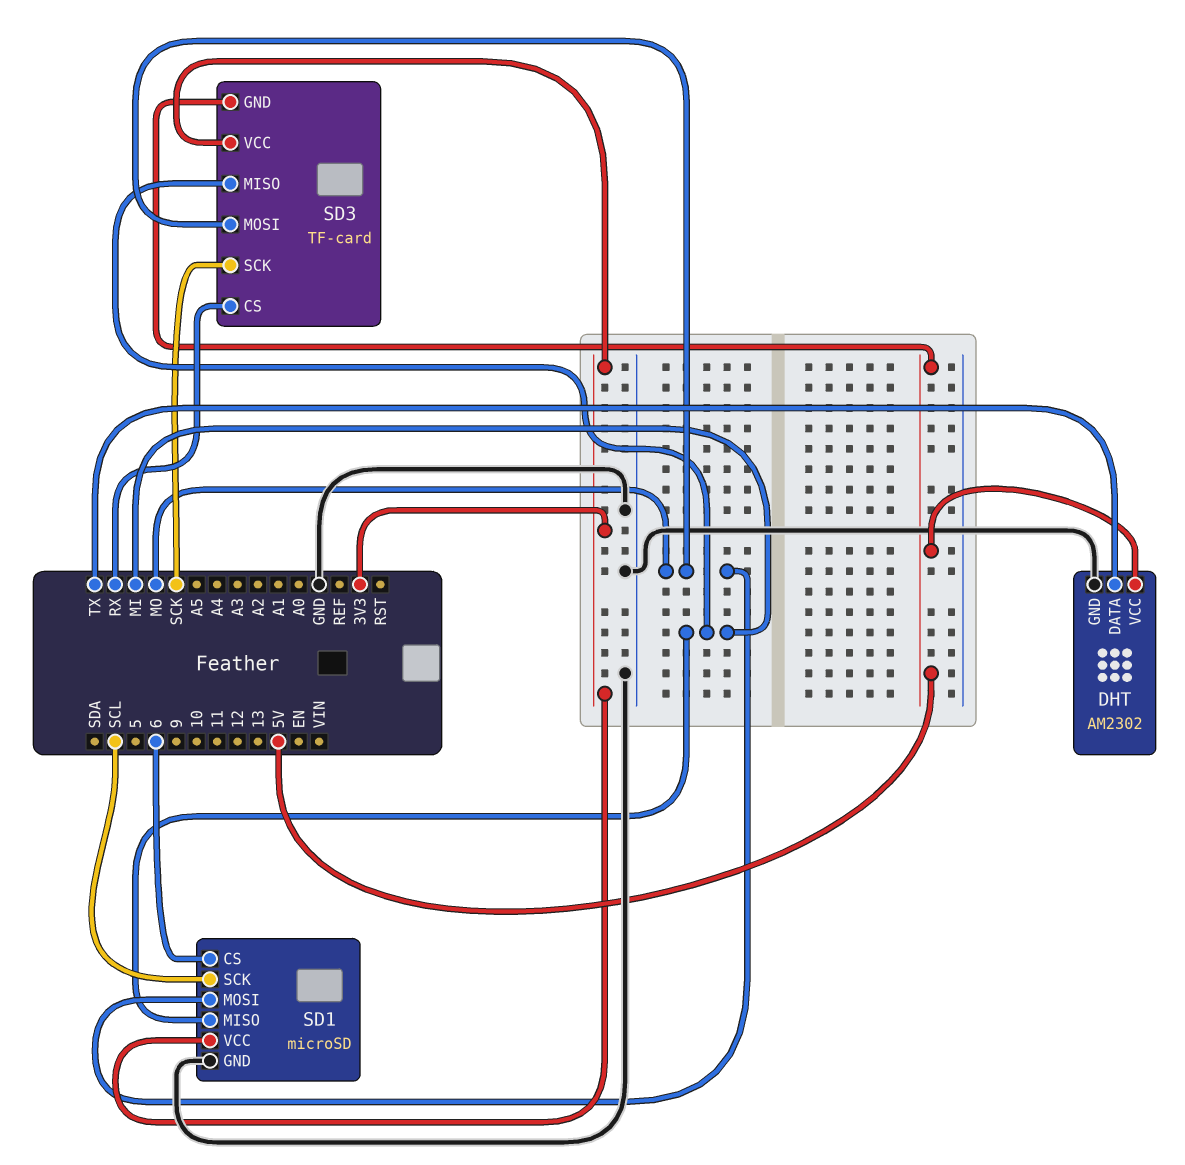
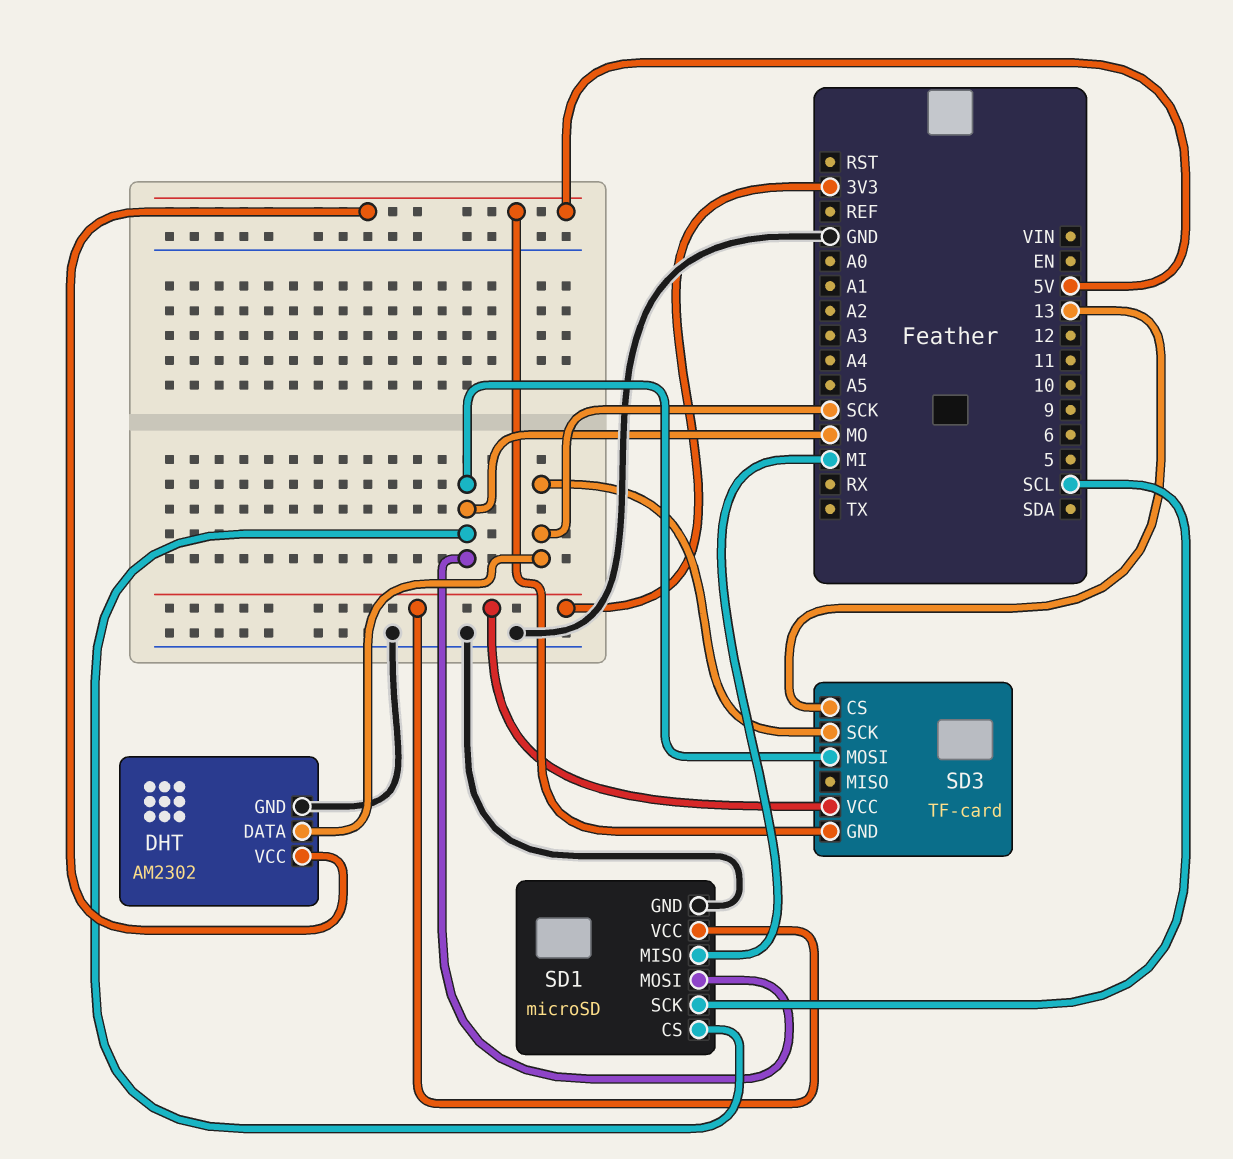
DHT pin DATA: TX -> SCK
SD1 pin CS: 6 -> MO
SD3 pin CS: RX -> 13
SD3 pin MISO: MI -> none

